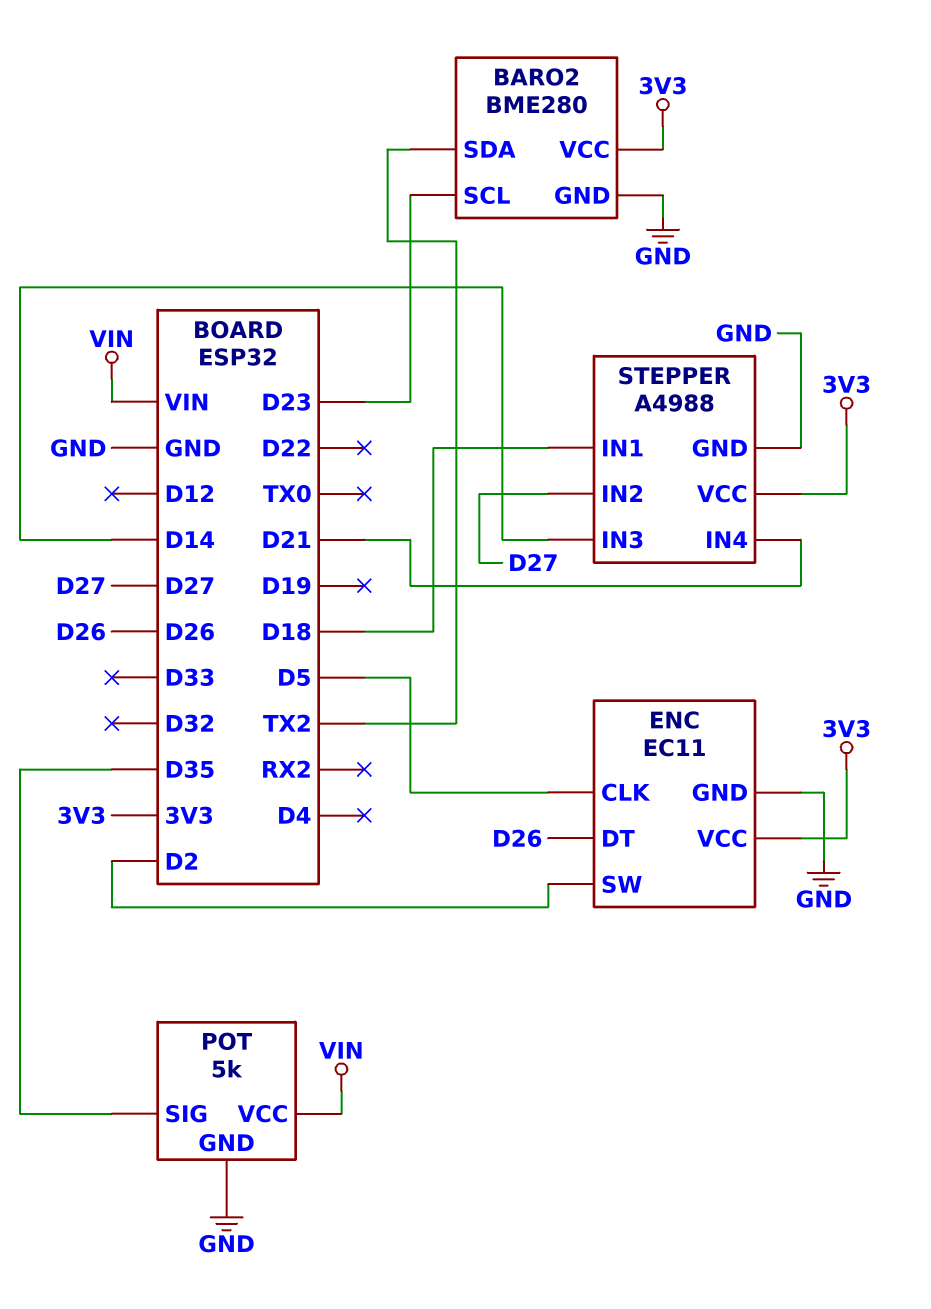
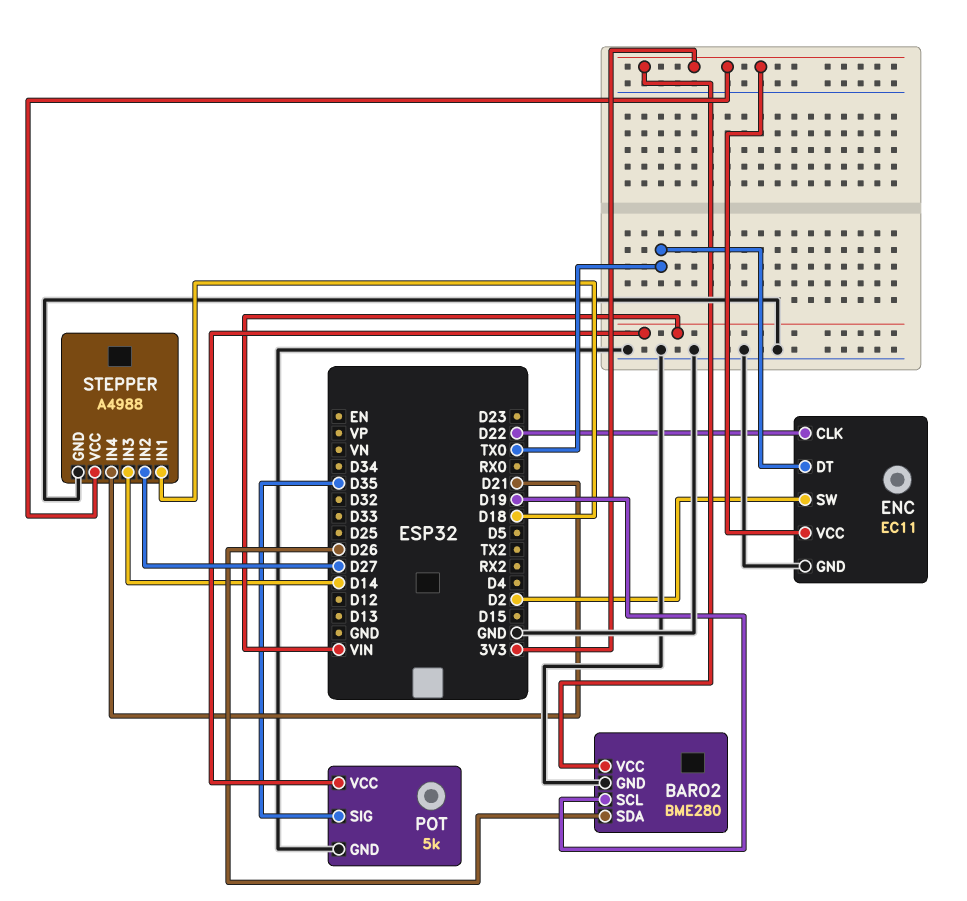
BARO2 pin SCL: D23 -> D19
BARO2 pin SDA: TX2 -> D26
ENC pin CLK: D5 -> D22
ENC pin DT: D26 -> TX0

